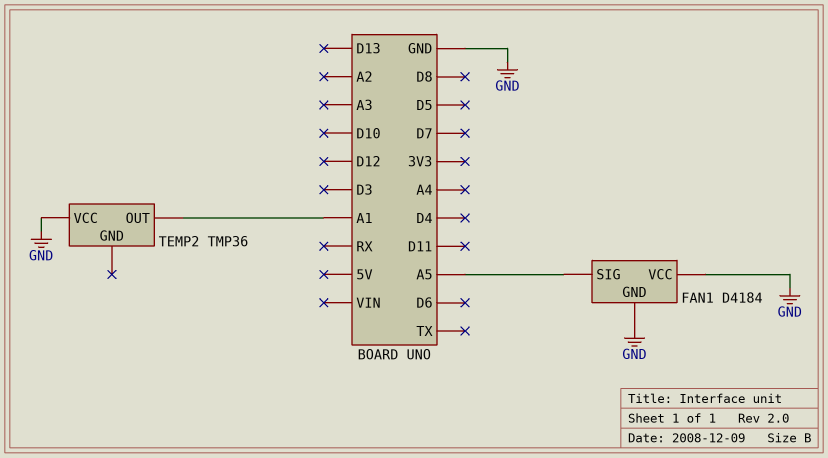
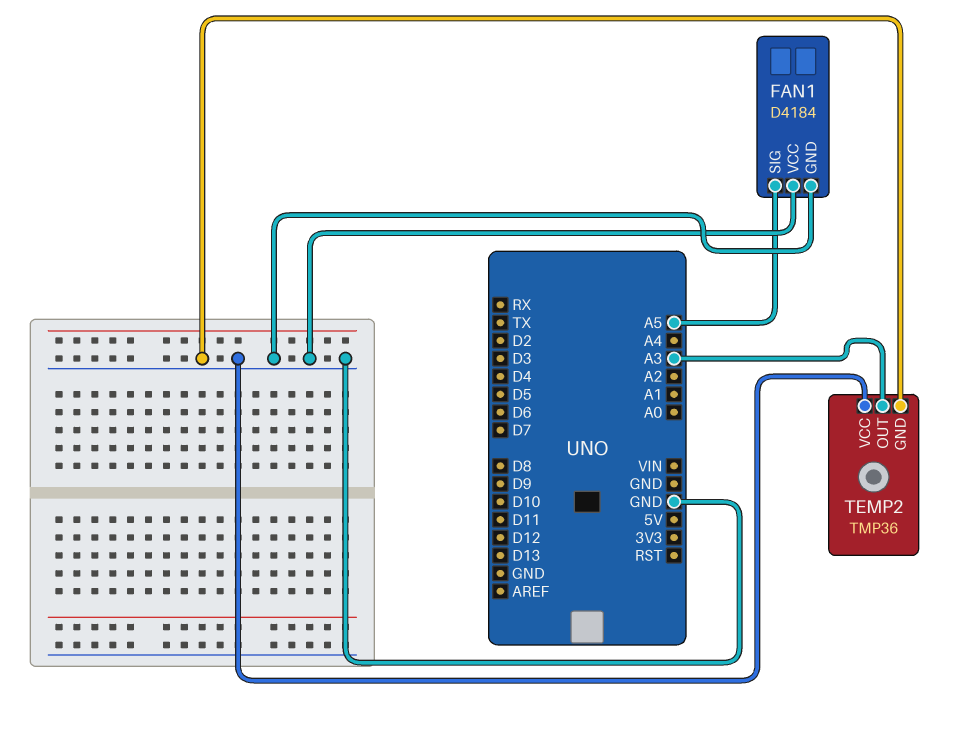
TEMP2 pin GND: none -> GND
TEMP2 pin OUT: A1 -> A3

